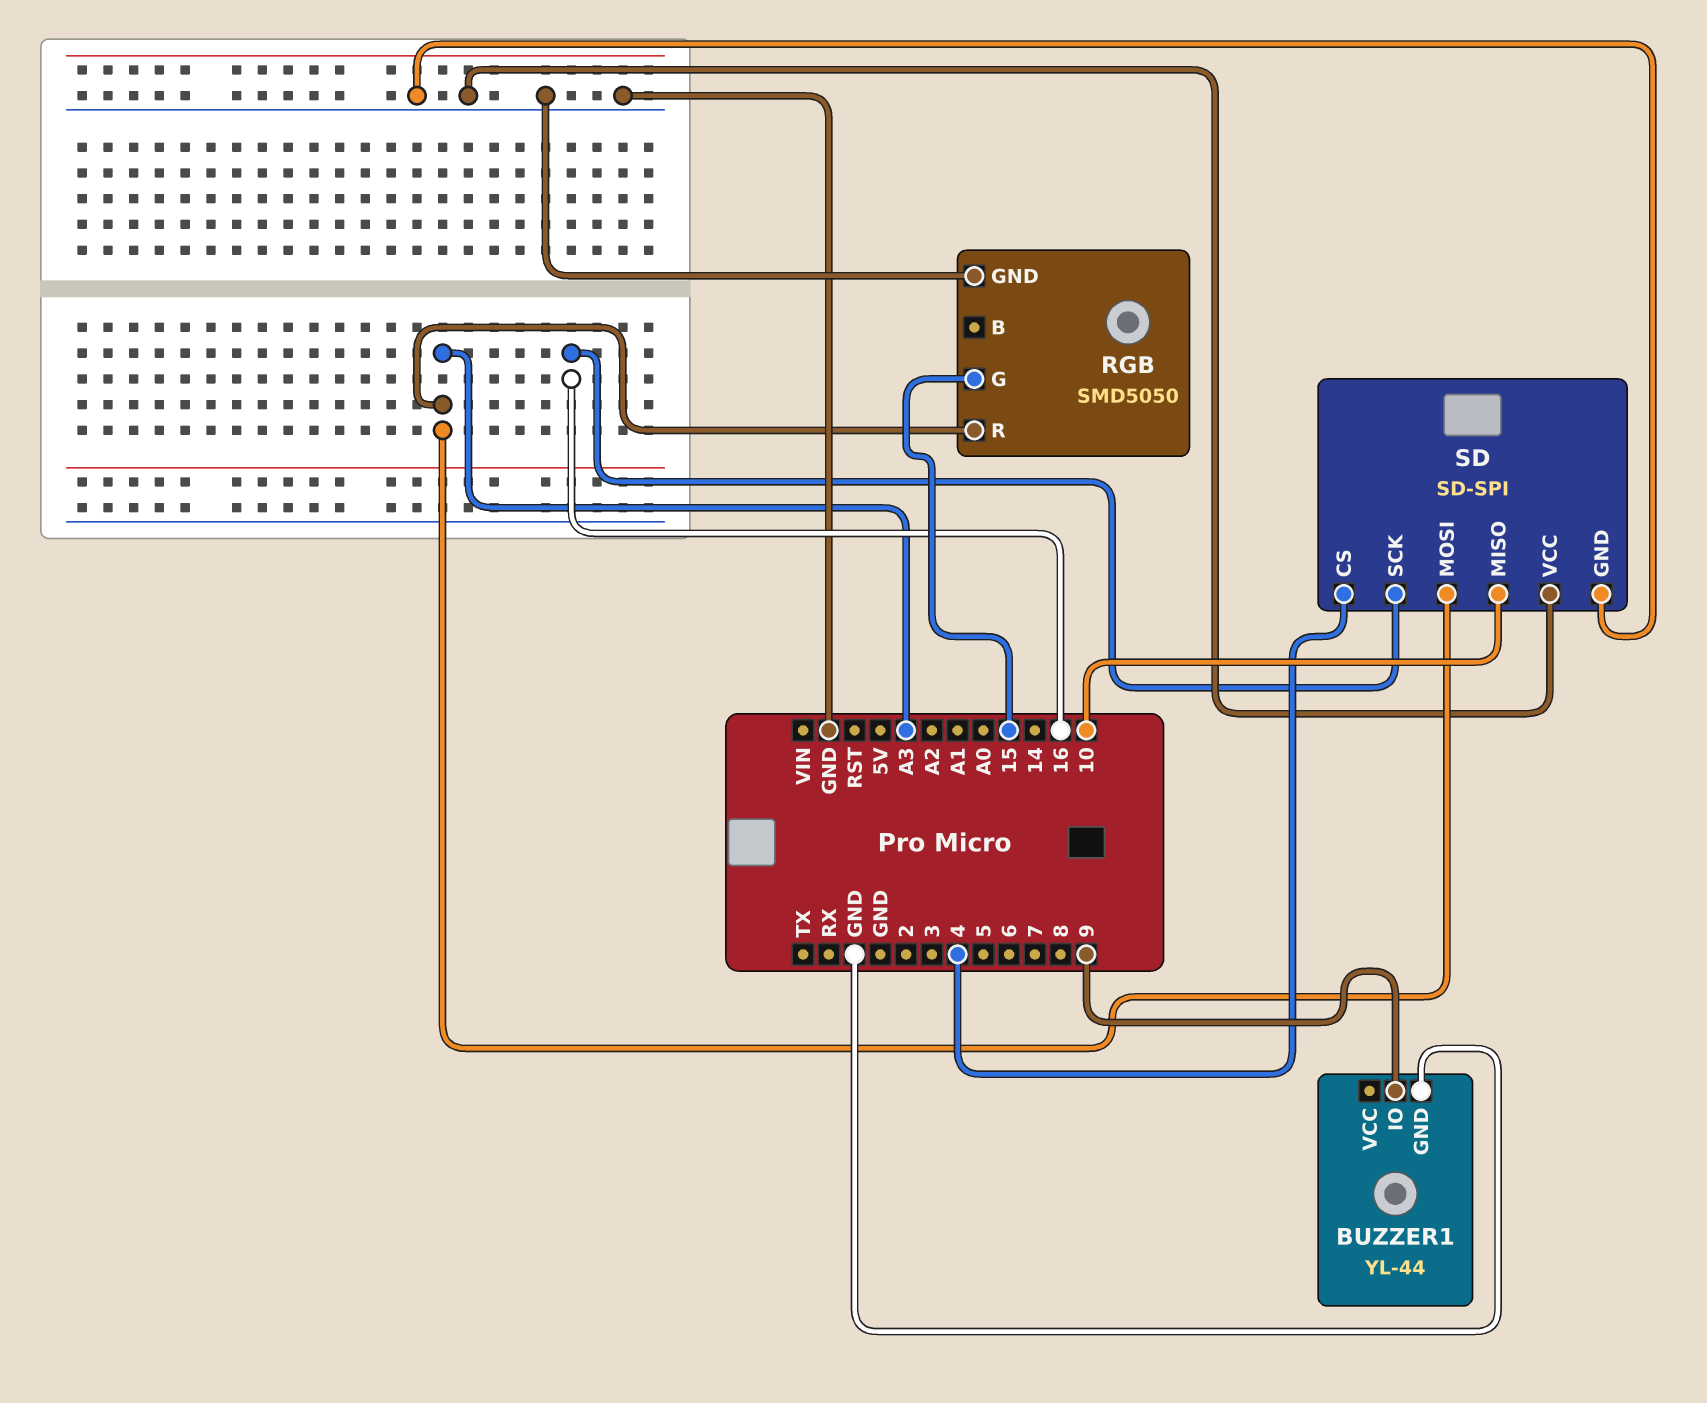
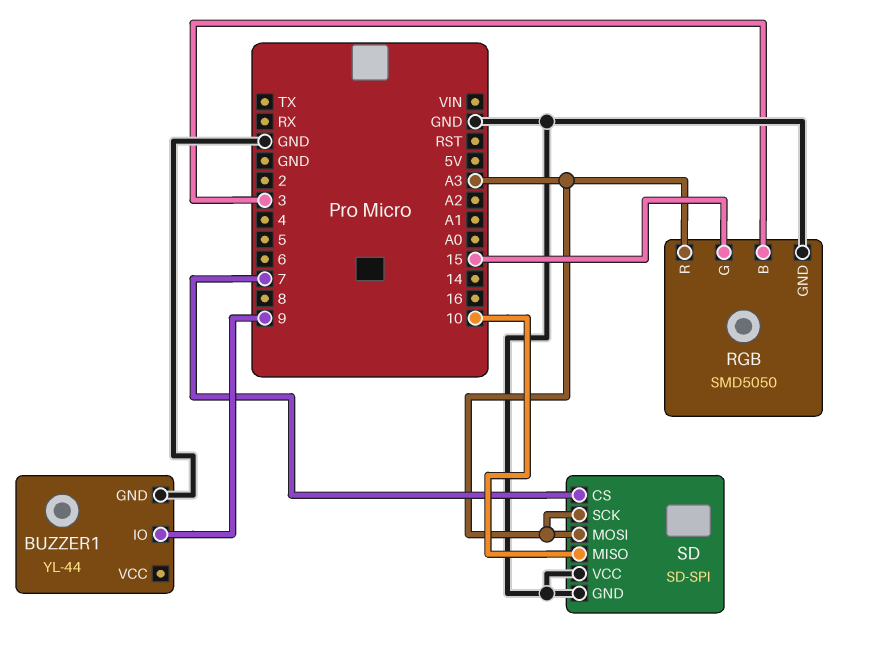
RGB pin B: none -> 3
SD pin CS: 4 -> 7
SD pin SCK: 16 -> A3

